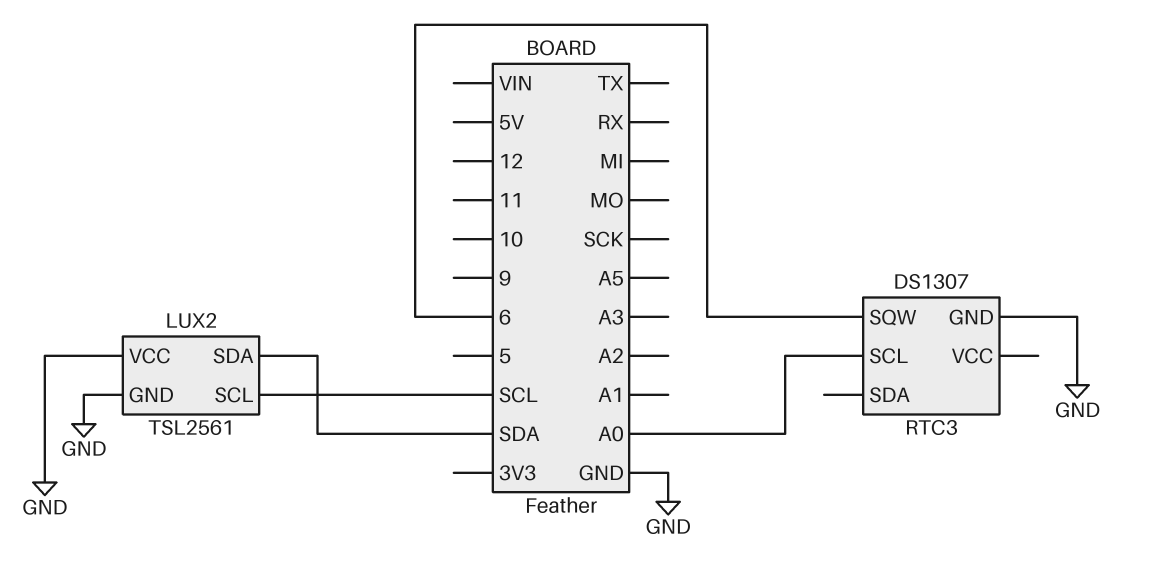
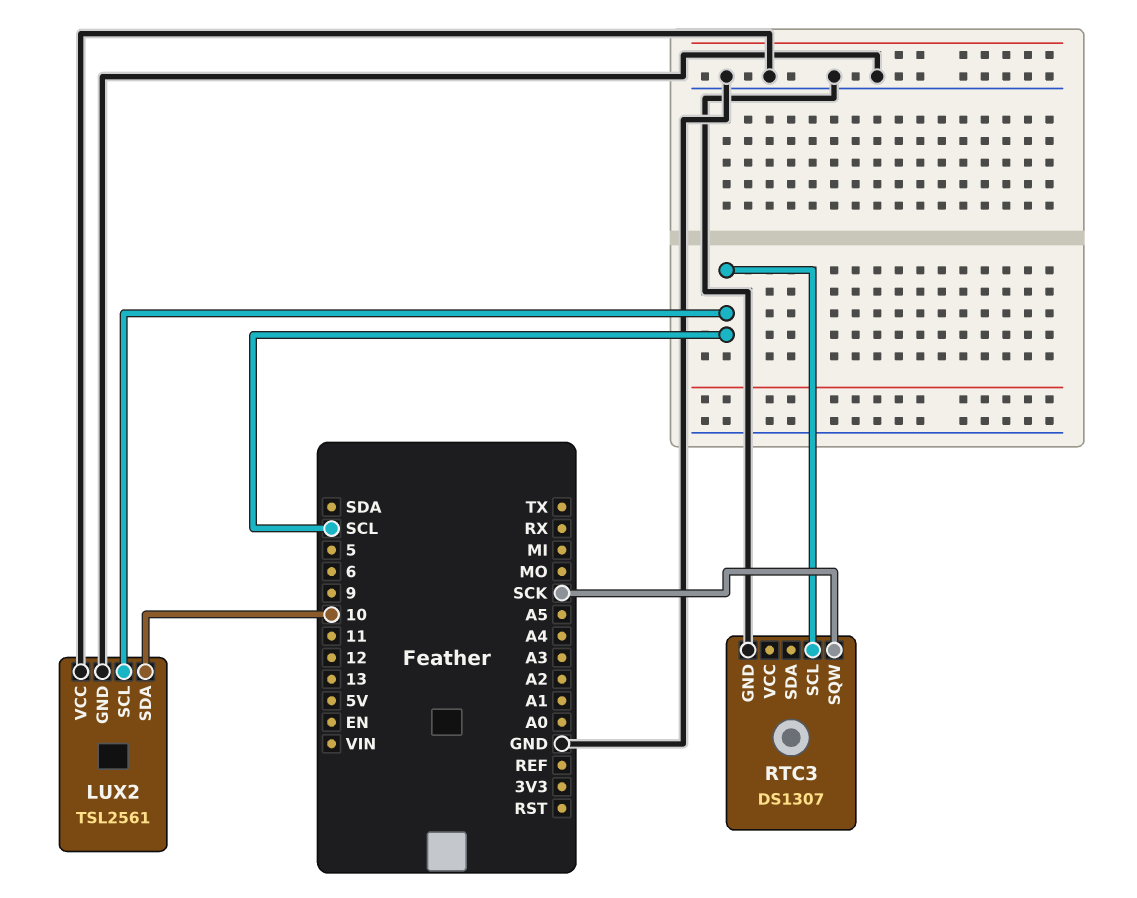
LUX2 pin SDA: SDA -> 10
RTC3 pin SCL: A0 -> SCL
RTC3 pin SQW: 6 -> SCK

